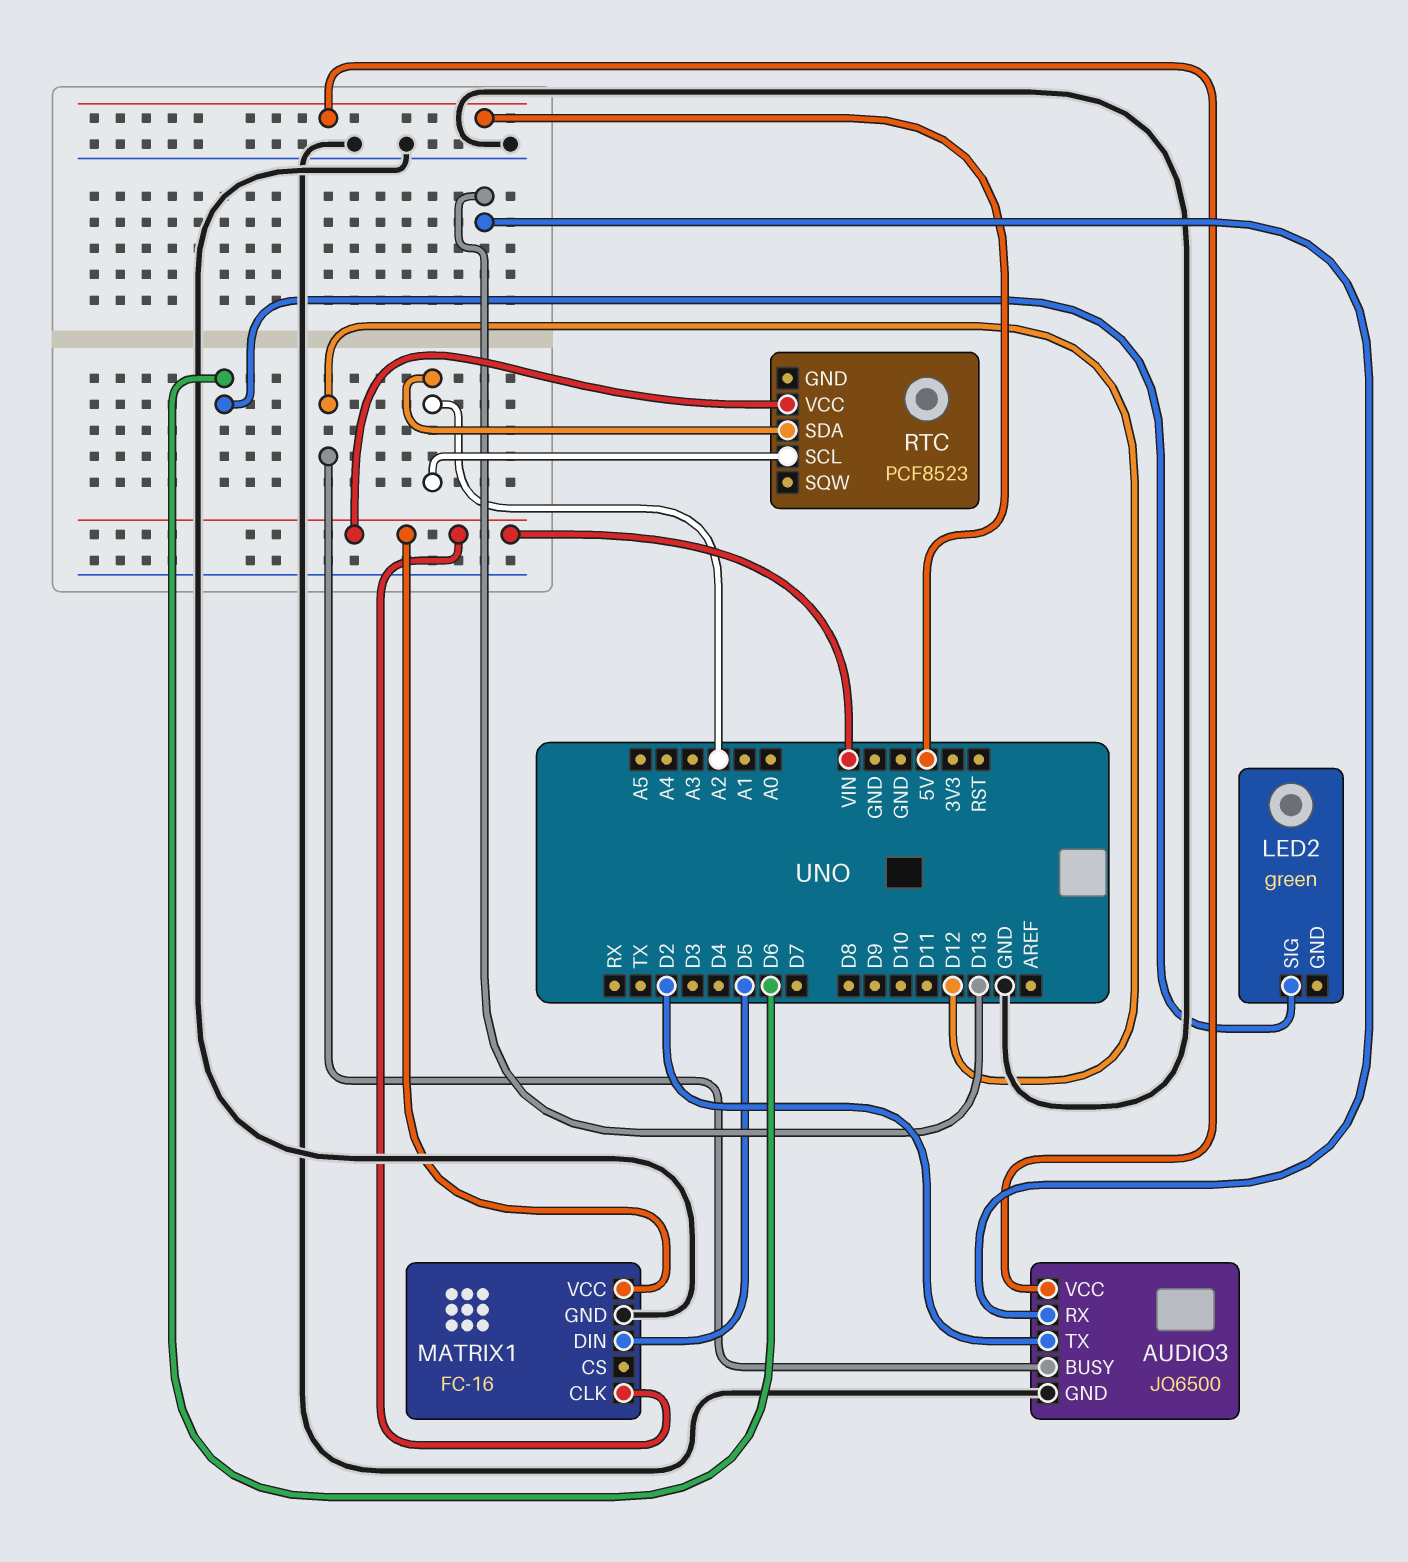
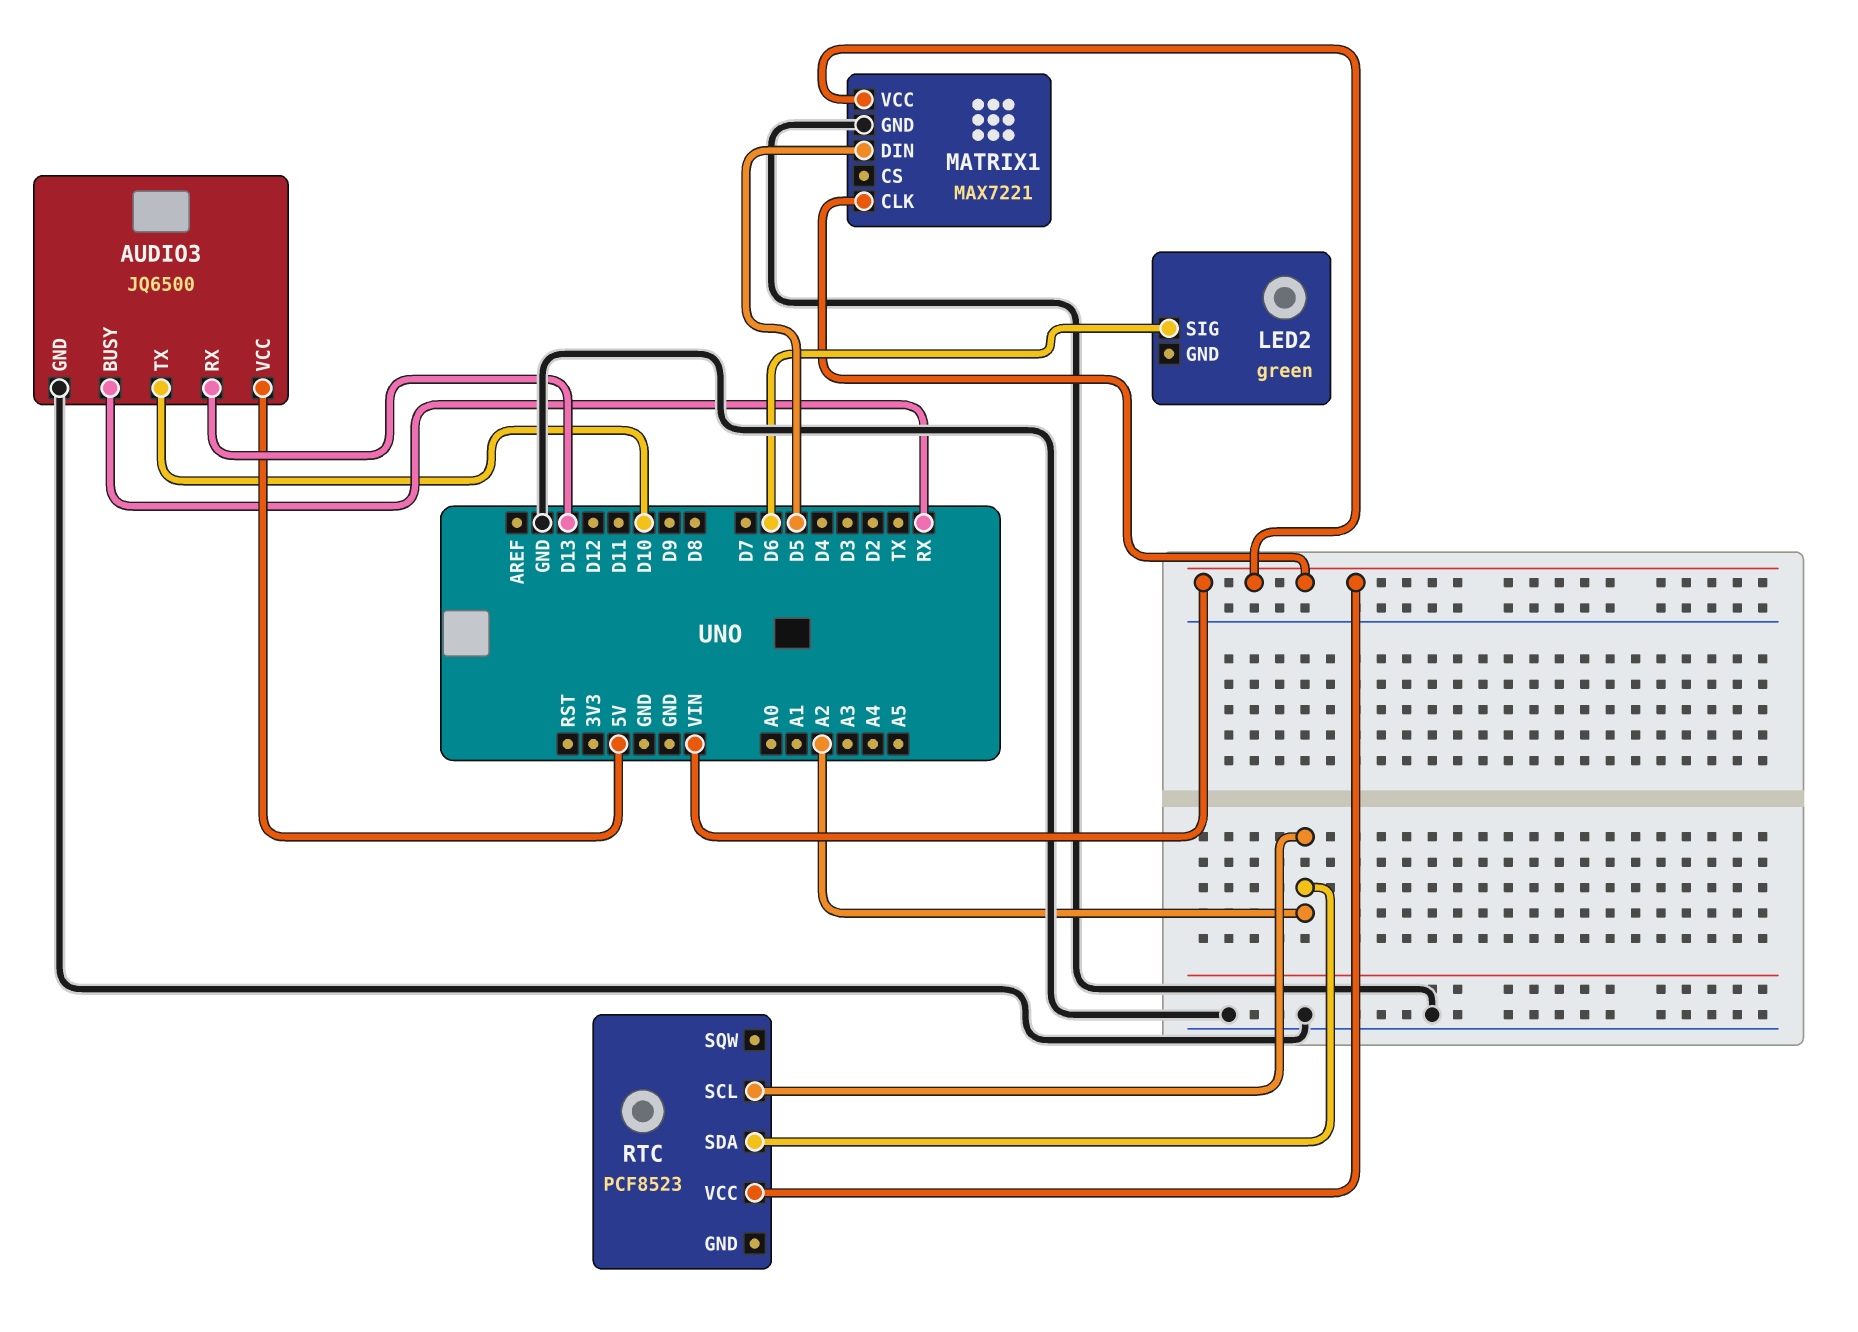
AUDIO3 pin BUSY: D12 -> RX
AUDIO3 pin TX: D2 -> D10
MATRIX1: FC-16 -> MAX7221

